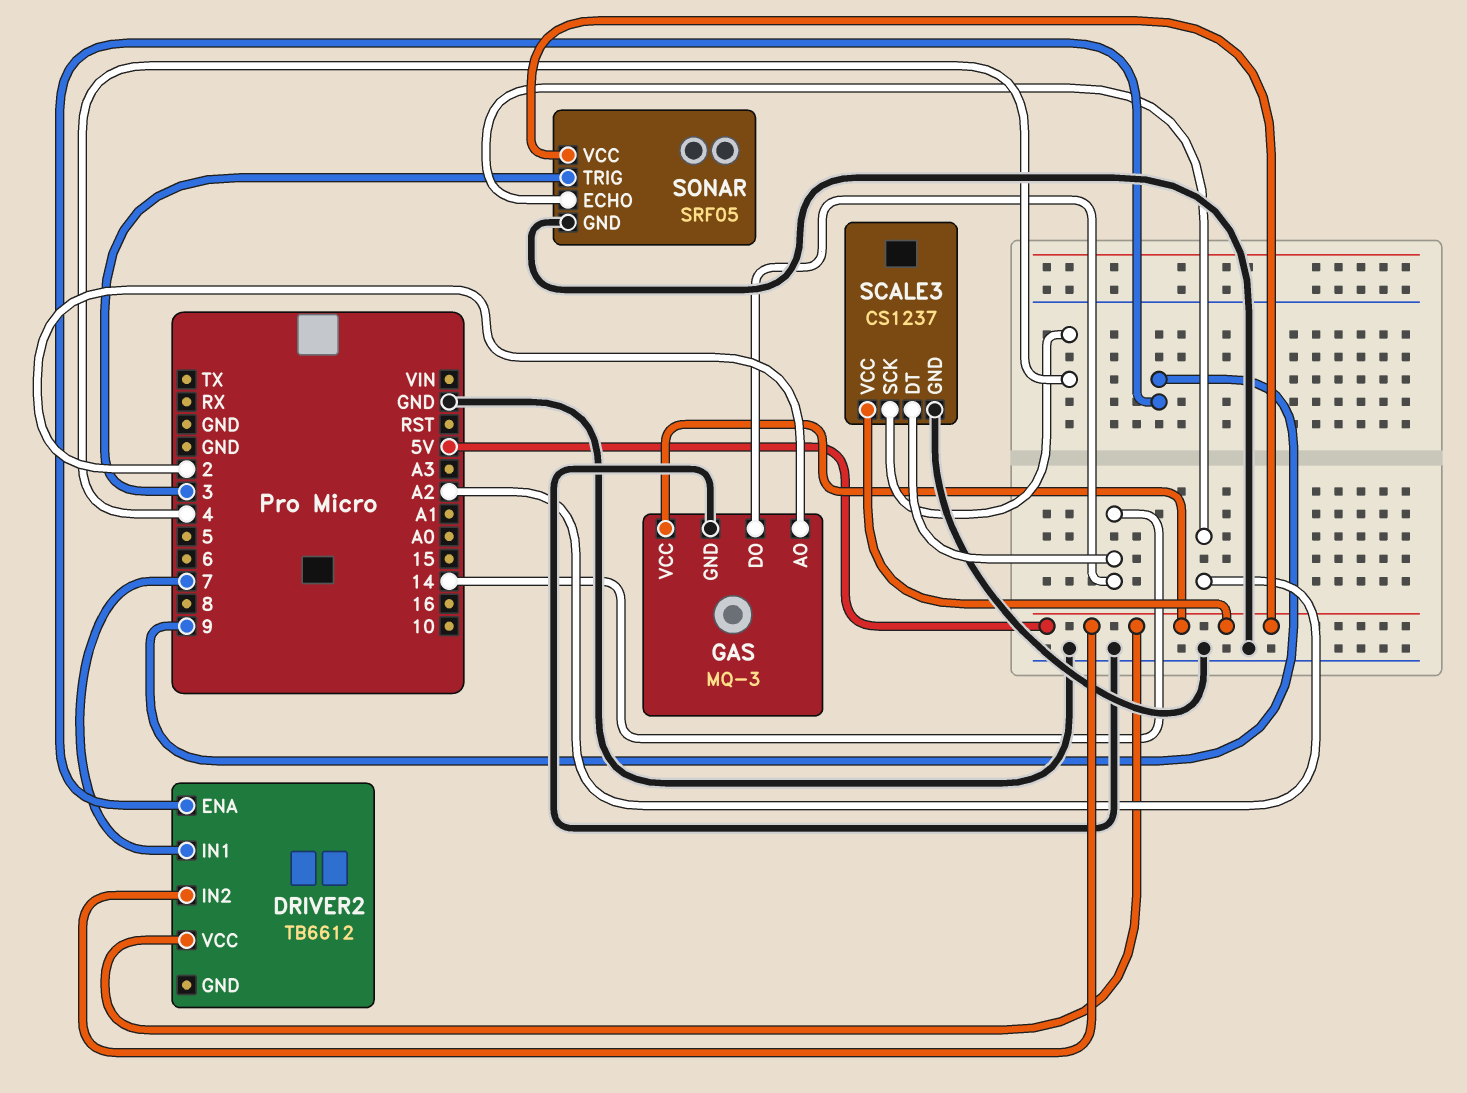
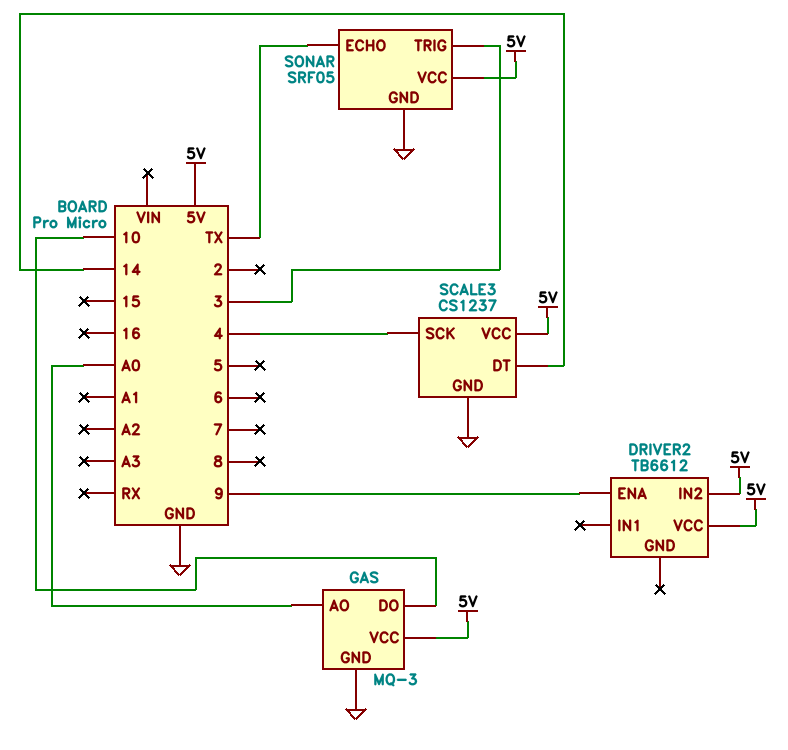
DRIVER2 pin IN1: 7 -> none
GAS pin AO: 2 -> A0
GAS pin DO: 14 -> 10
SONAR pin ECHO: A2 -> TX

